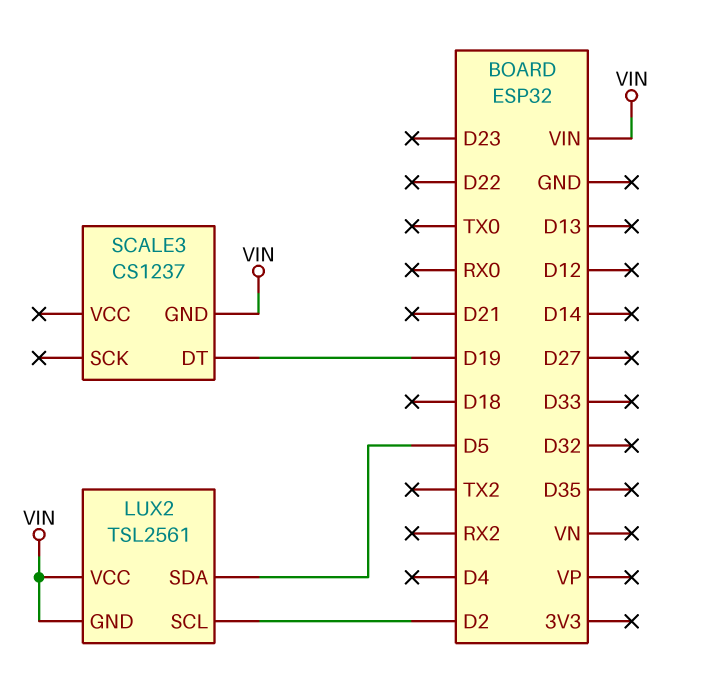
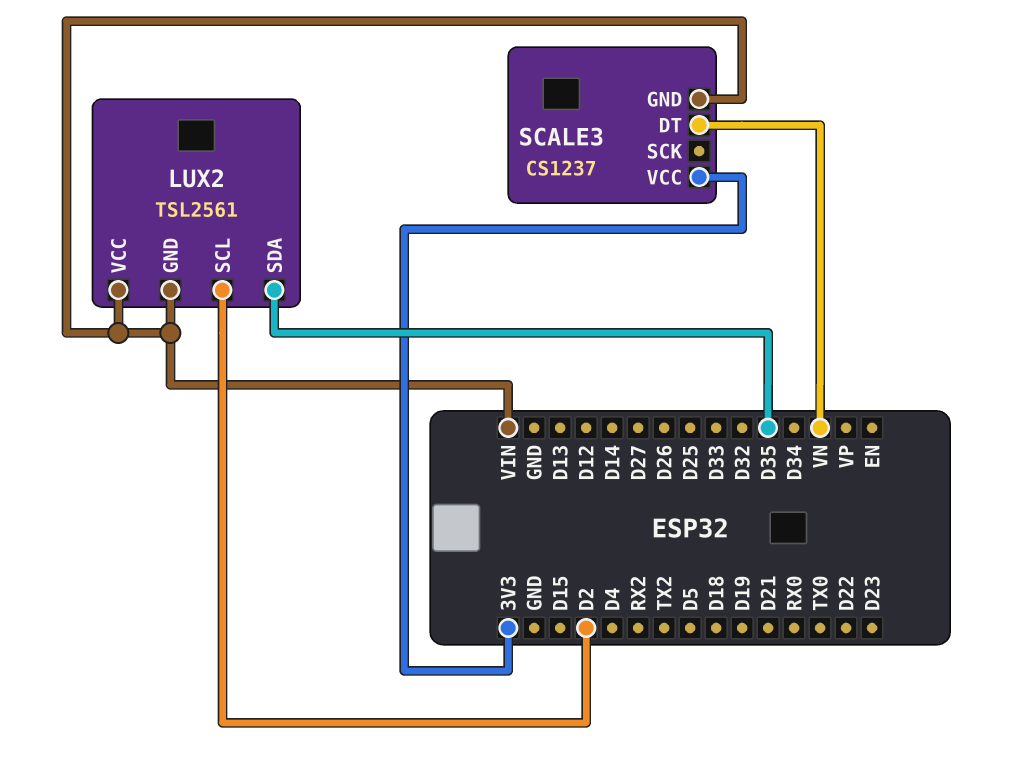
LUX2 pin SDA: D5 -> D35
SCALE3 pin DT: D19 -> VN
SCALE3 pin VCC: none -> 3V3

